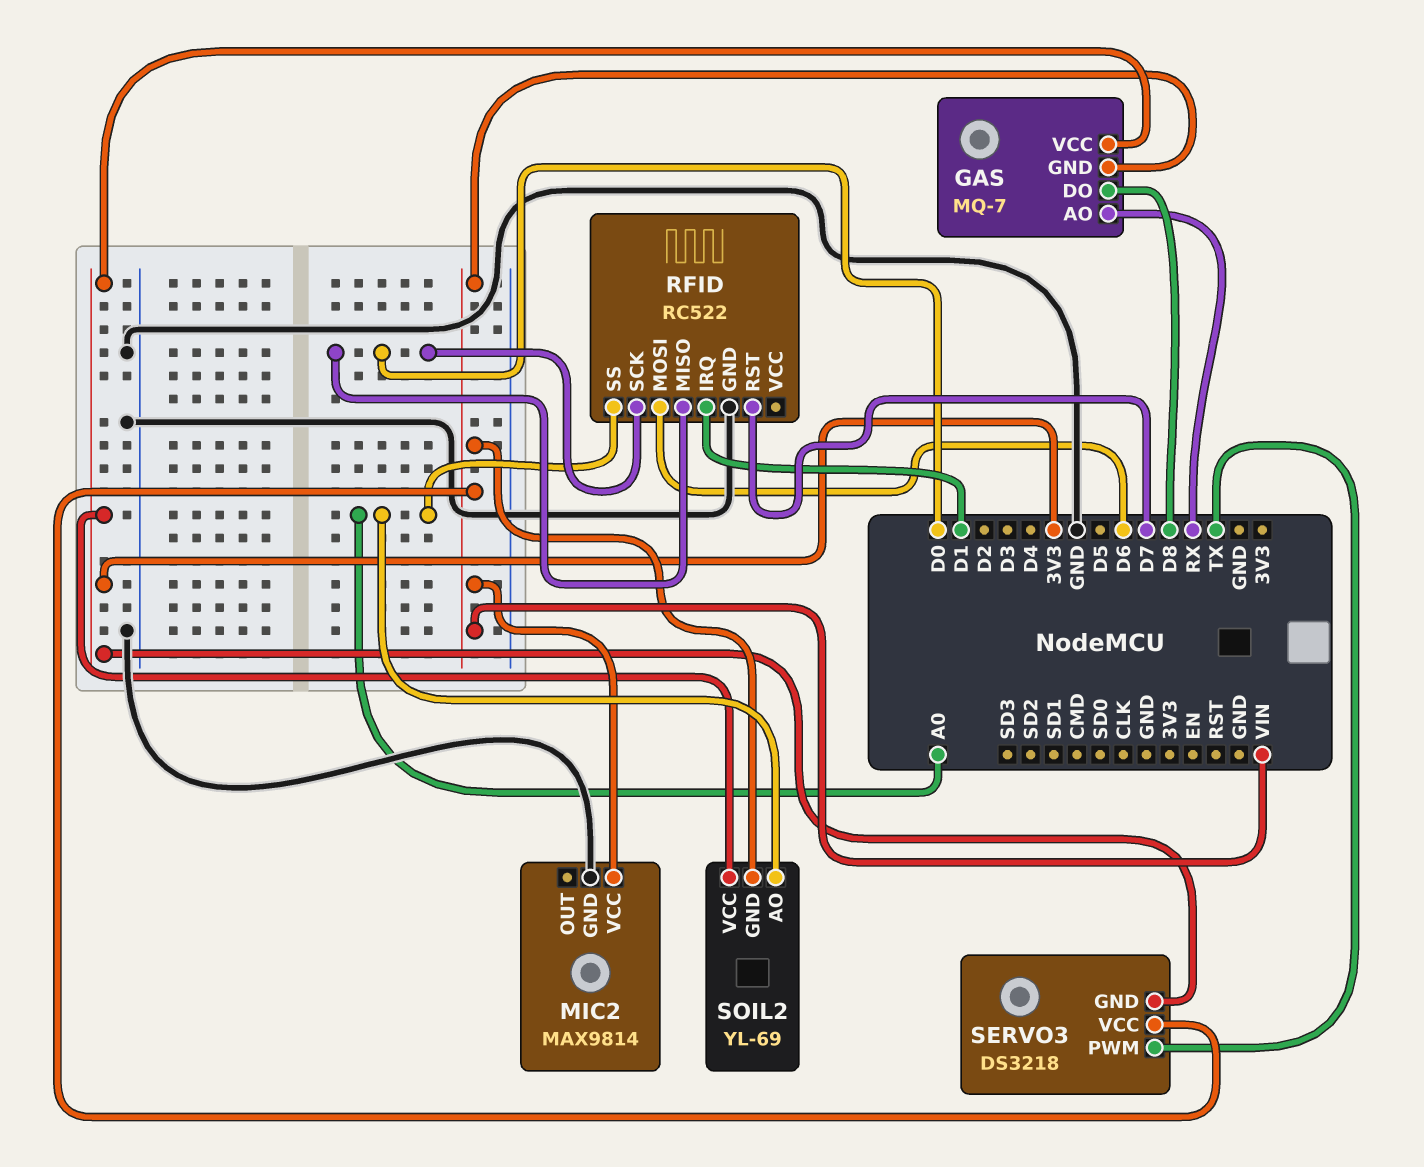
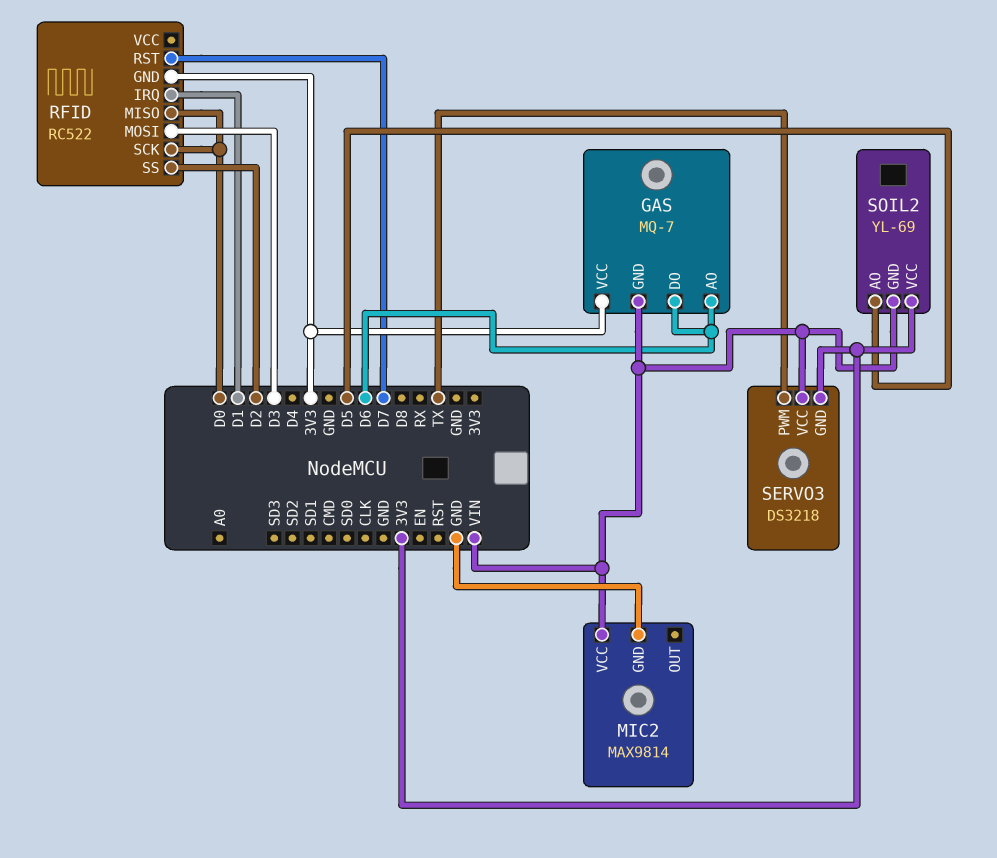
GAS pin AO: RX -> D6
GAS pin DO: D8 -> D6
RFID pin GND: GND -> 3V3
RFID pin MOSI: D6 -> D3
RFID pin SS: A0 -> D2
SOIL2 pin AO: A0 -> D5

